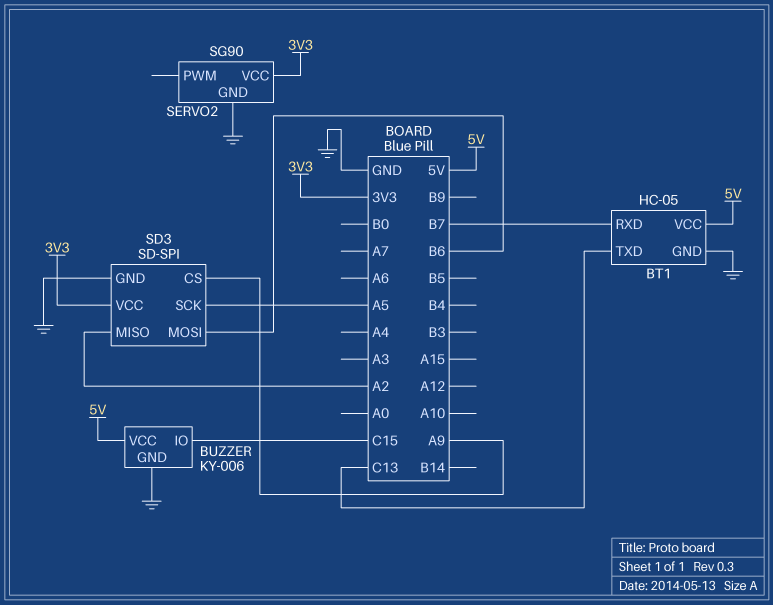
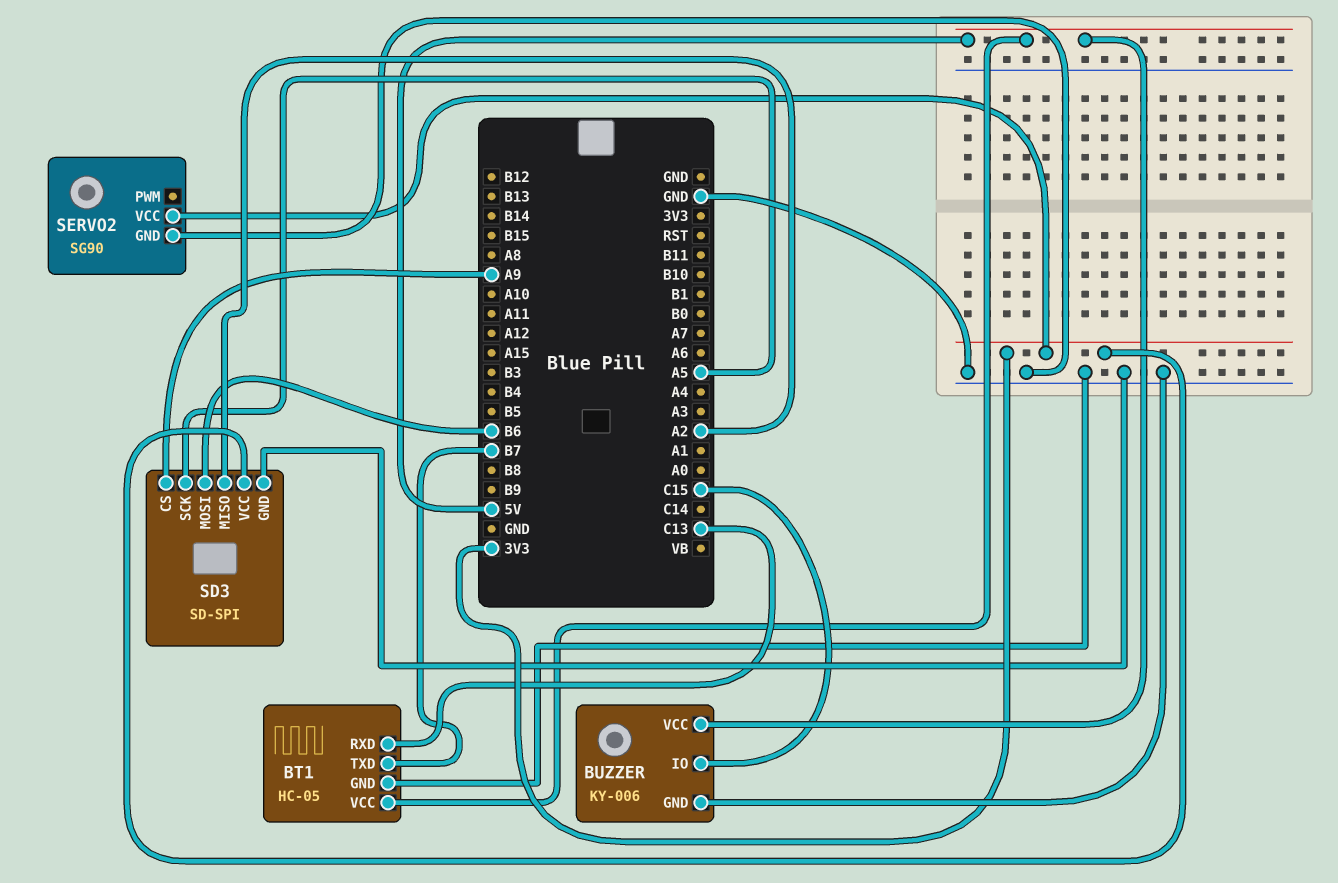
BT1 pin RXD: B7 -> C13
BT1 pin TXD: C13 -> B7

